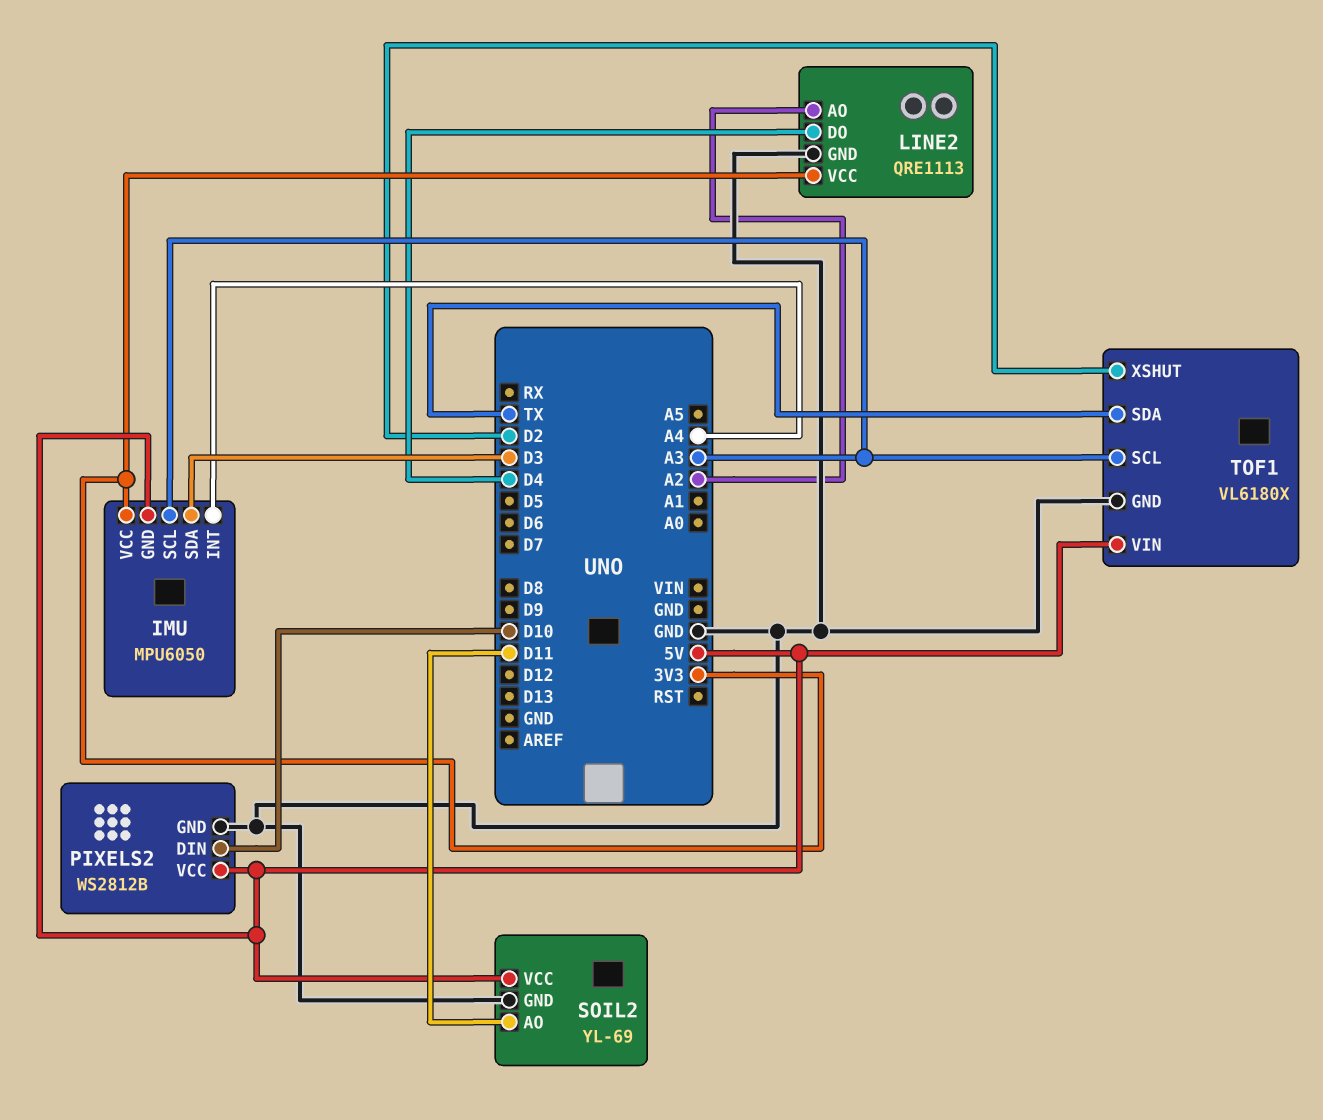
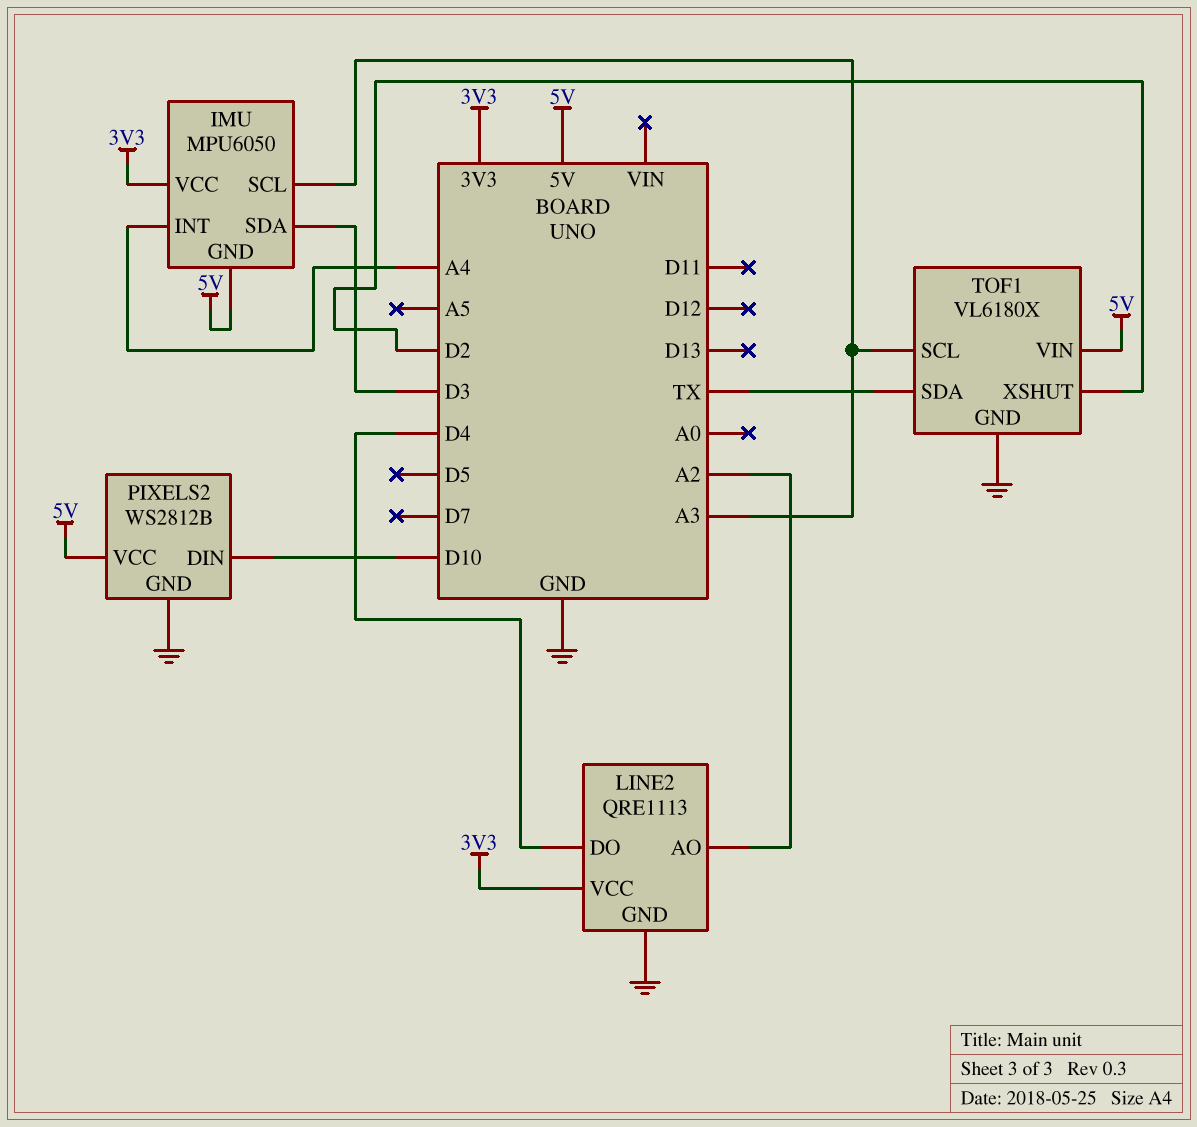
SOIL2: YL-69 -> none
SOIL2 pin AO: D11 -> none
SOIL2 pin GND: GND -> none
SOIL2 pin VCC: 5V -> none

